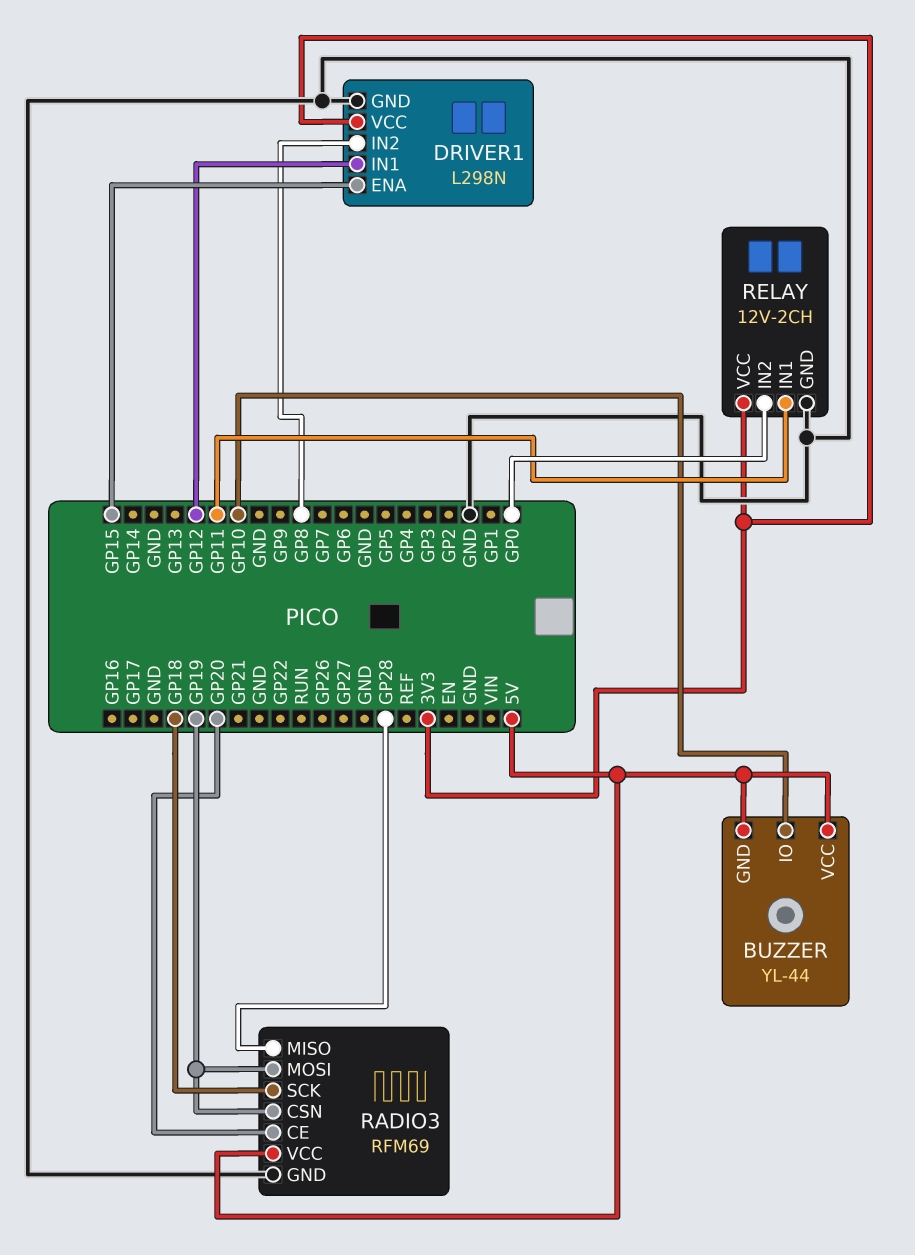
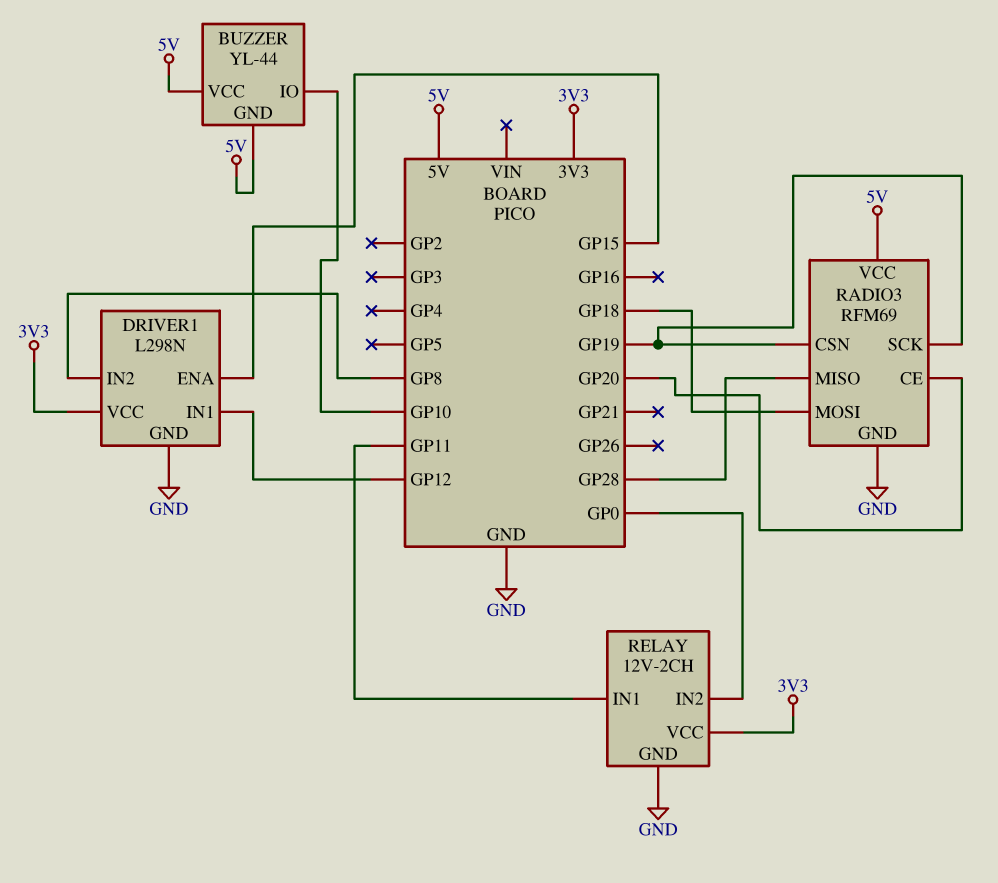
RADIO3 pin MOSI: GP19 -> GP18
RADIO3 pin SCK: GP18 -> GP19

